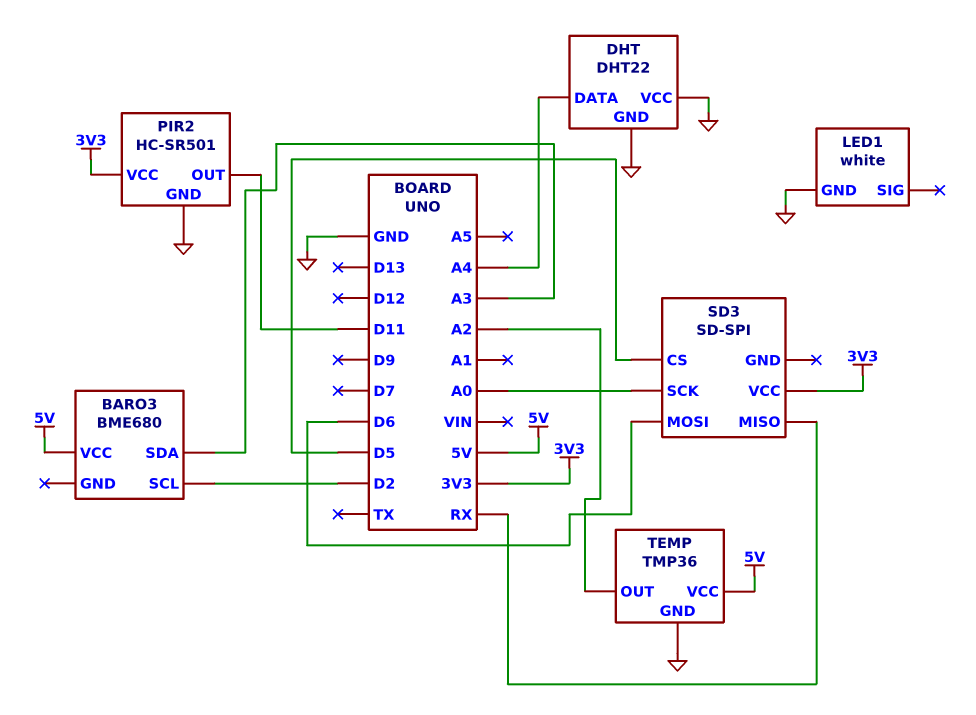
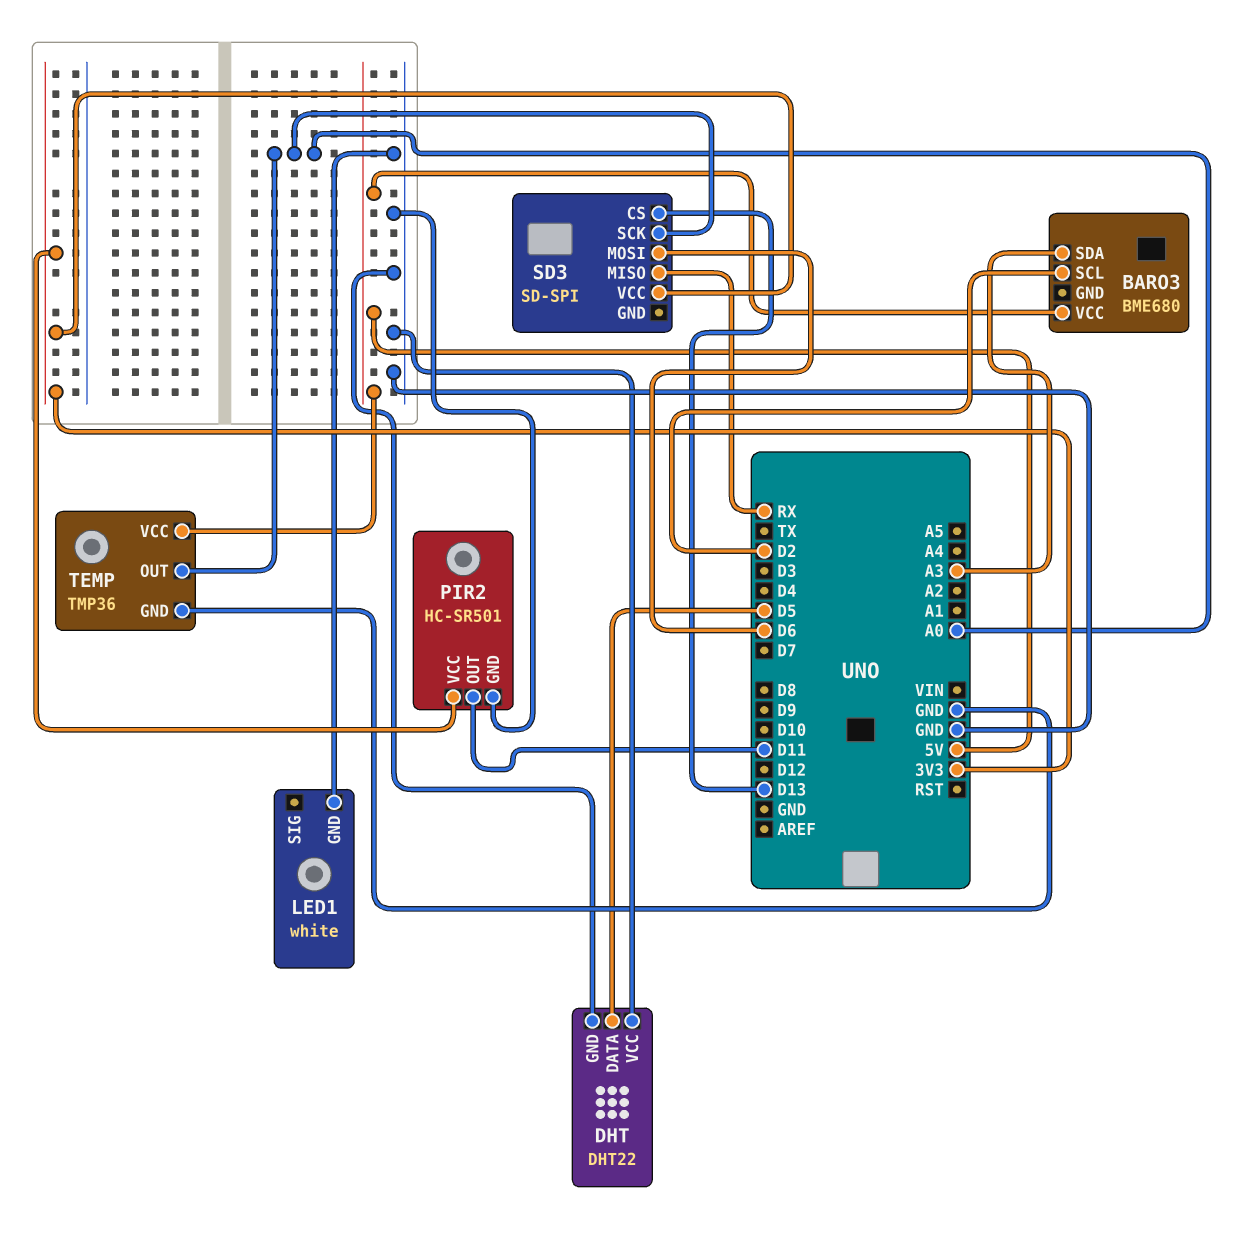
DHT pin DATA: A4 -> D5
SD3 pin CS: D5 -> D13
TEMP pin OUT: A2 -> A0

